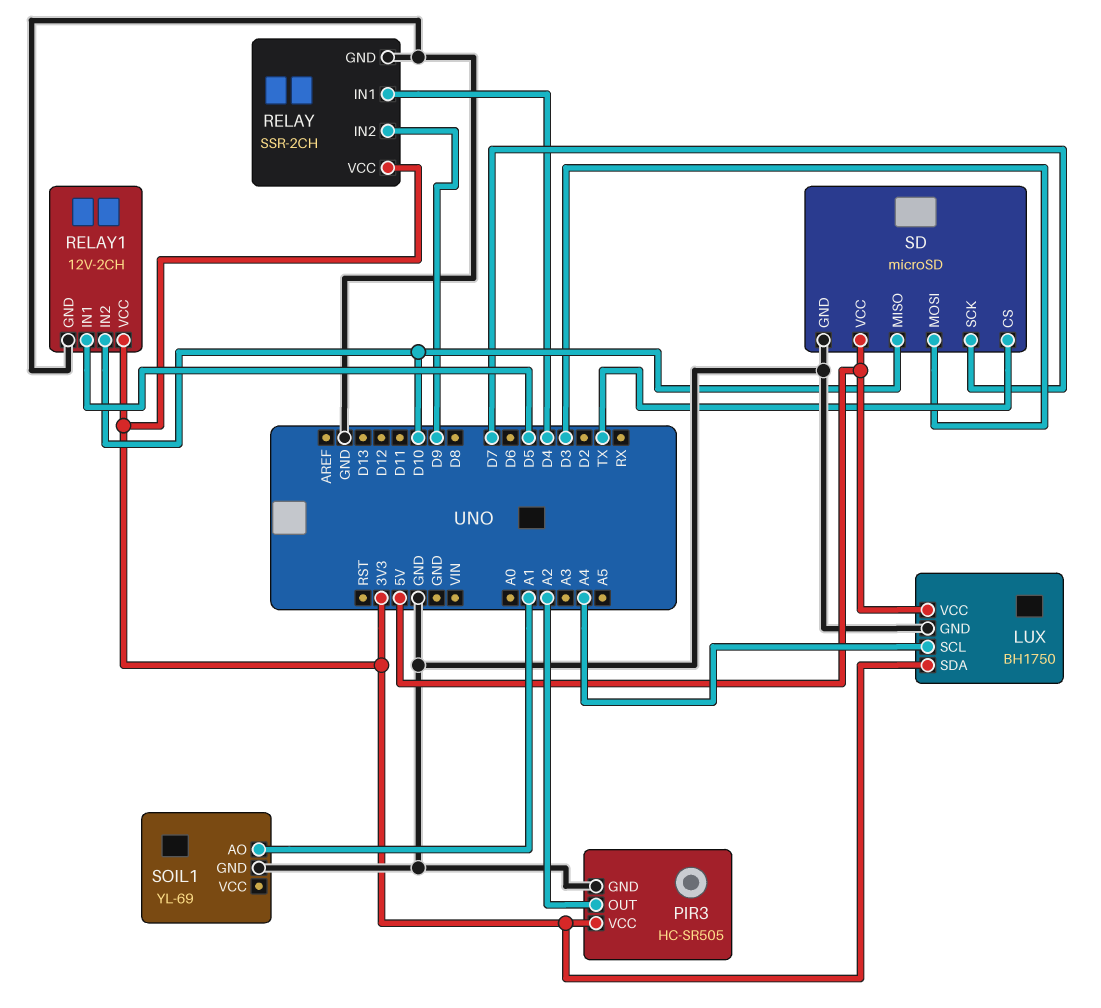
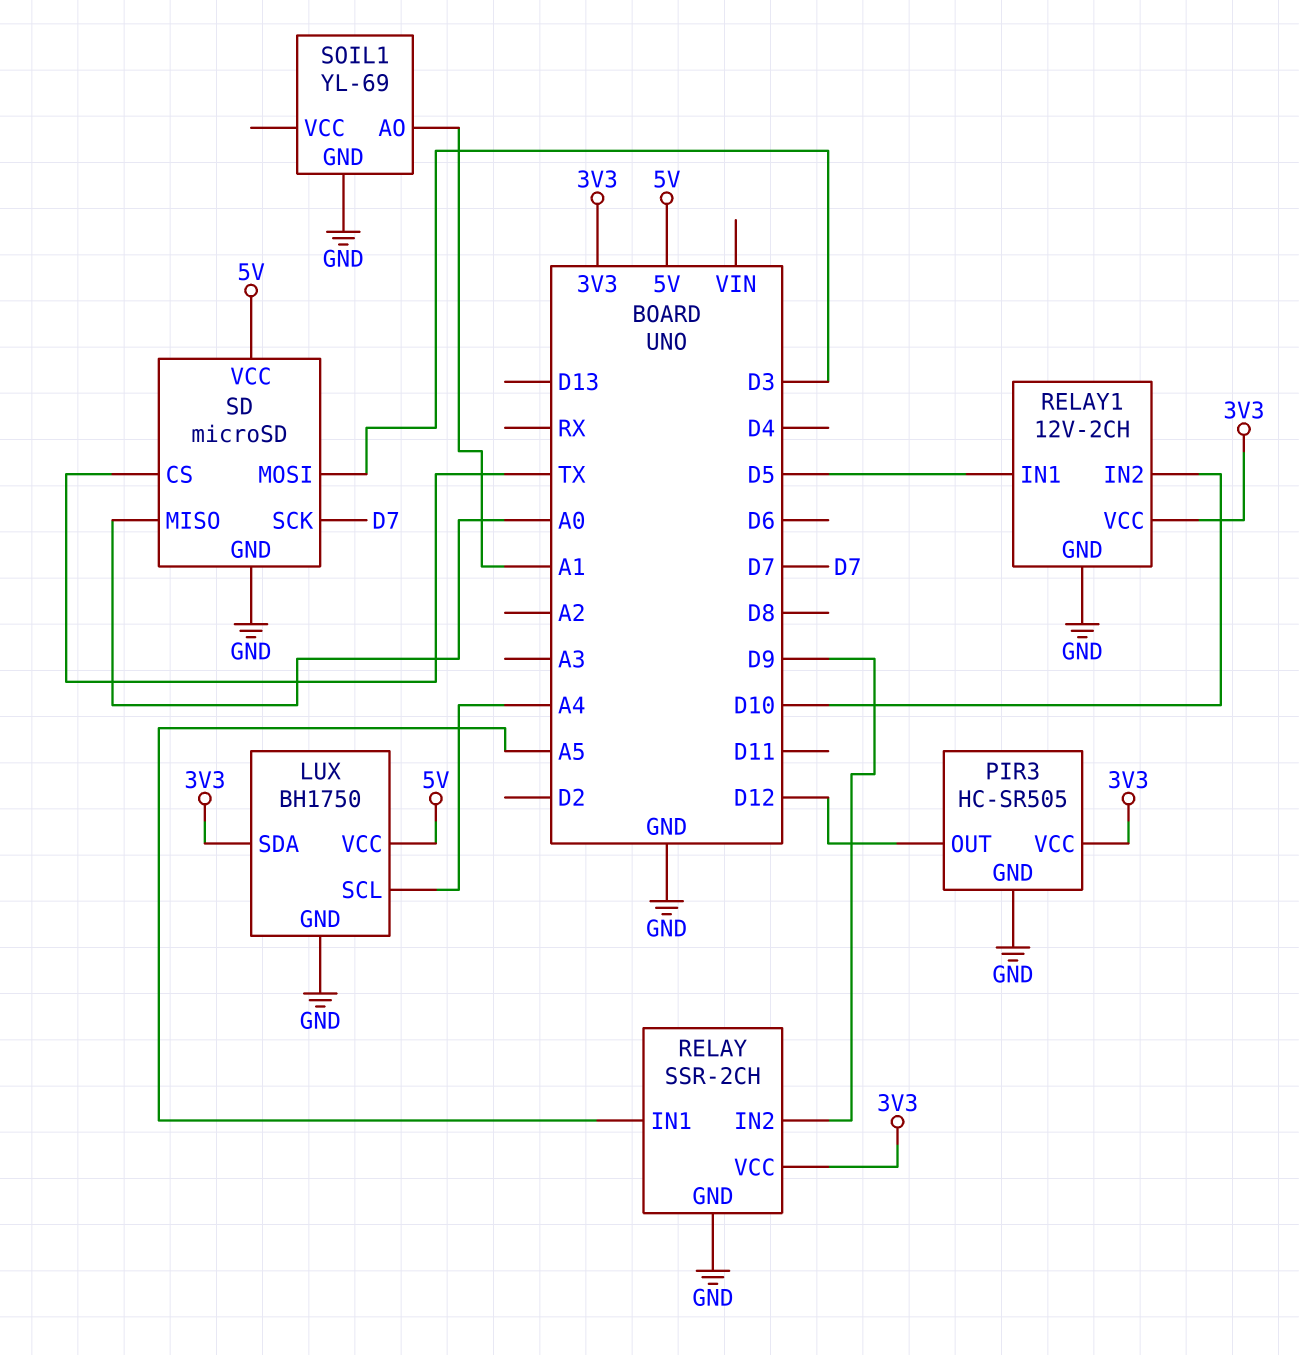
PIR3 pin OUT: A2 -> D12
RELAY pin IN1: D4 -> A5
SD pin MISO: D10 -> A0

